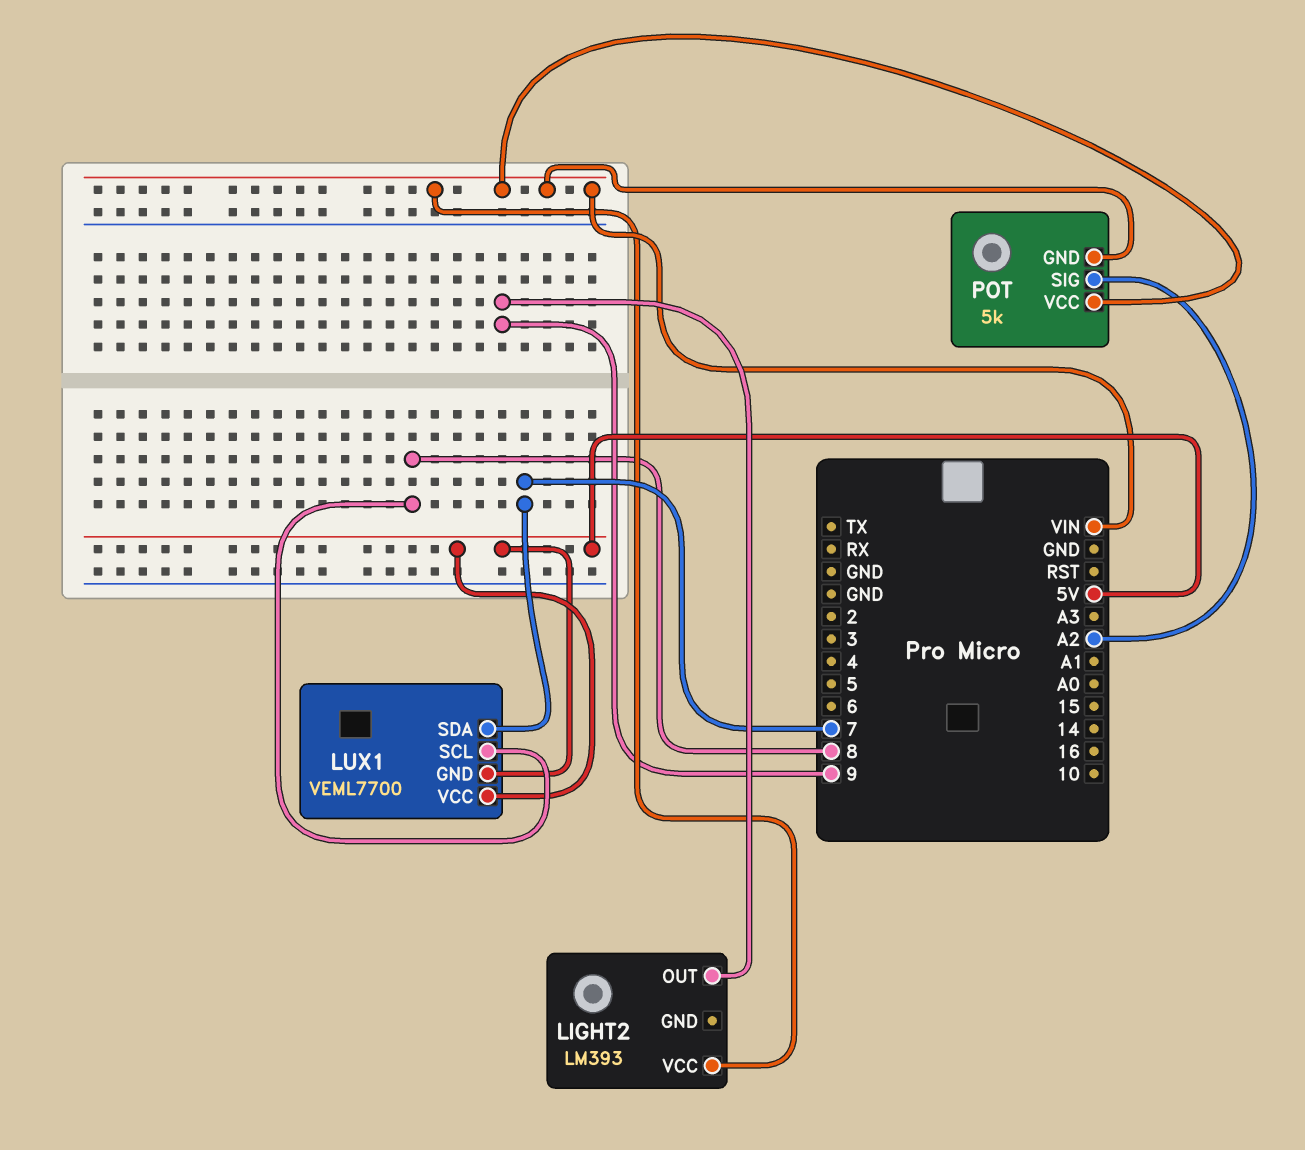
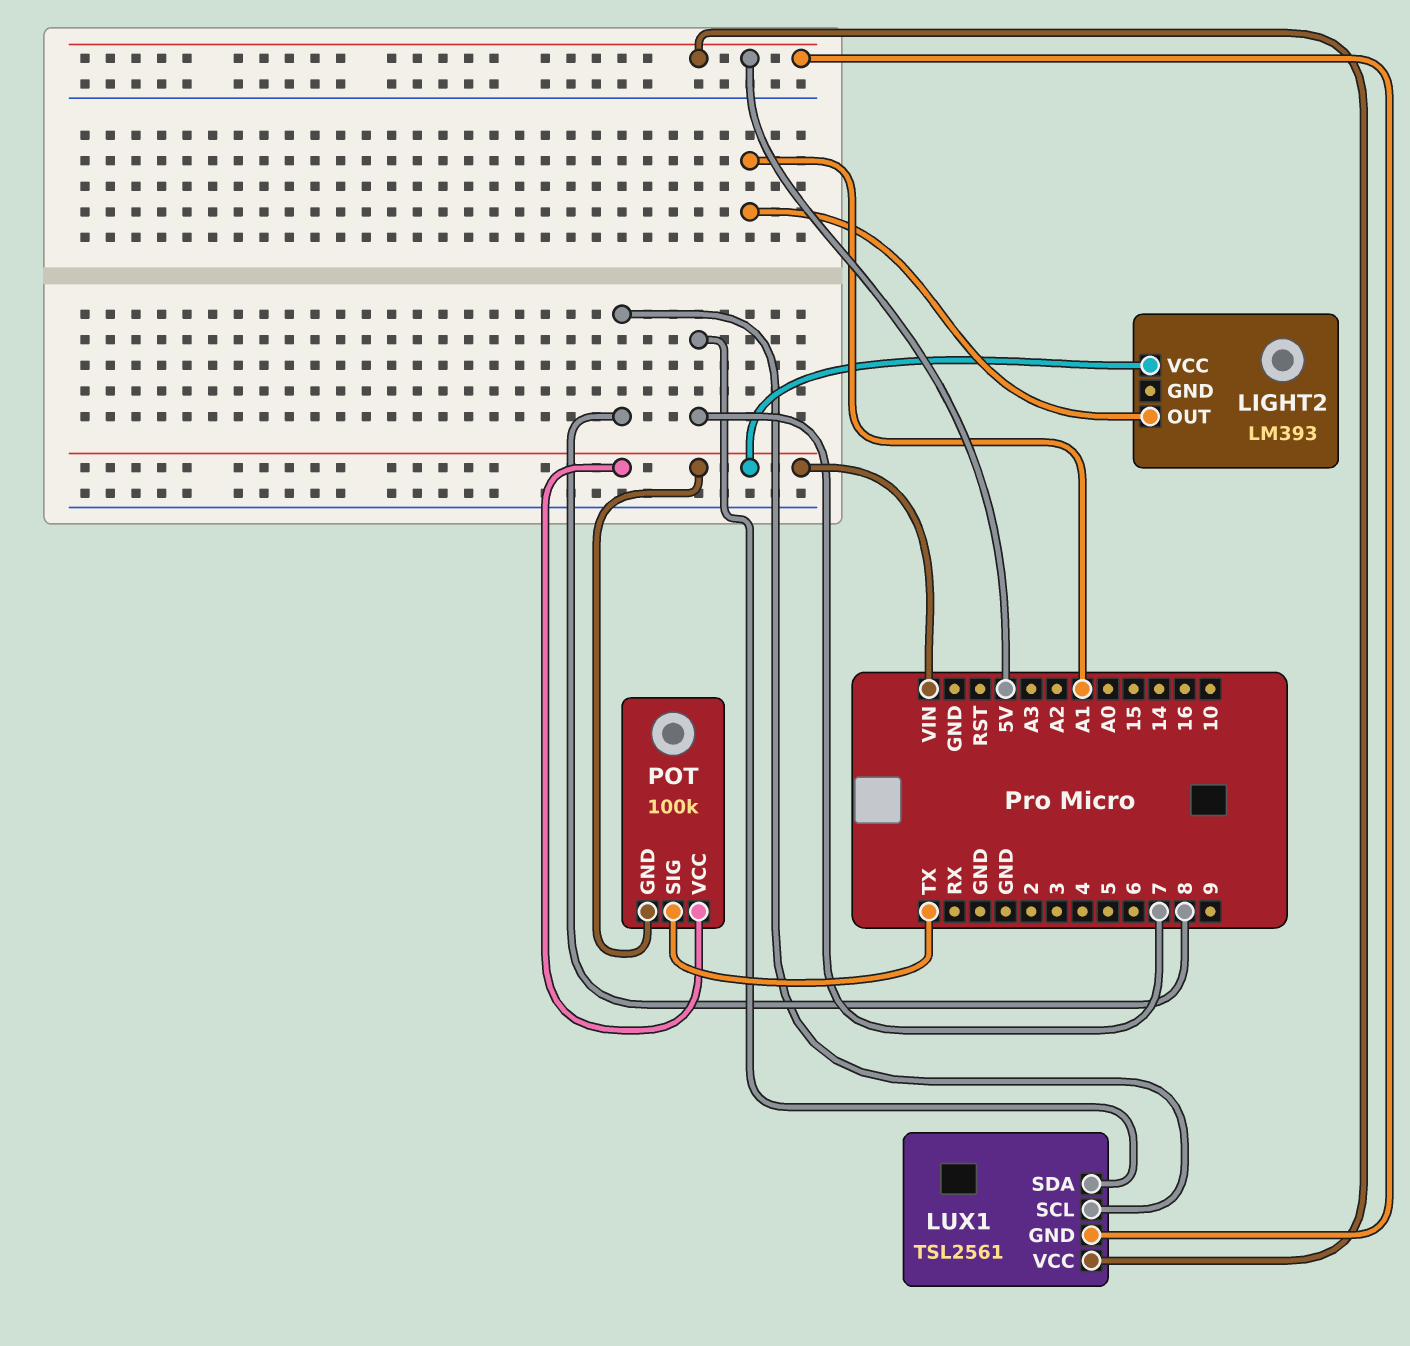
LIGHT2 pin OUT: 9 -> A1
LUX1: VEML7700 -> TSL2561
POT: 5k -> 100k
POT pin SIG: A2 -> TX

